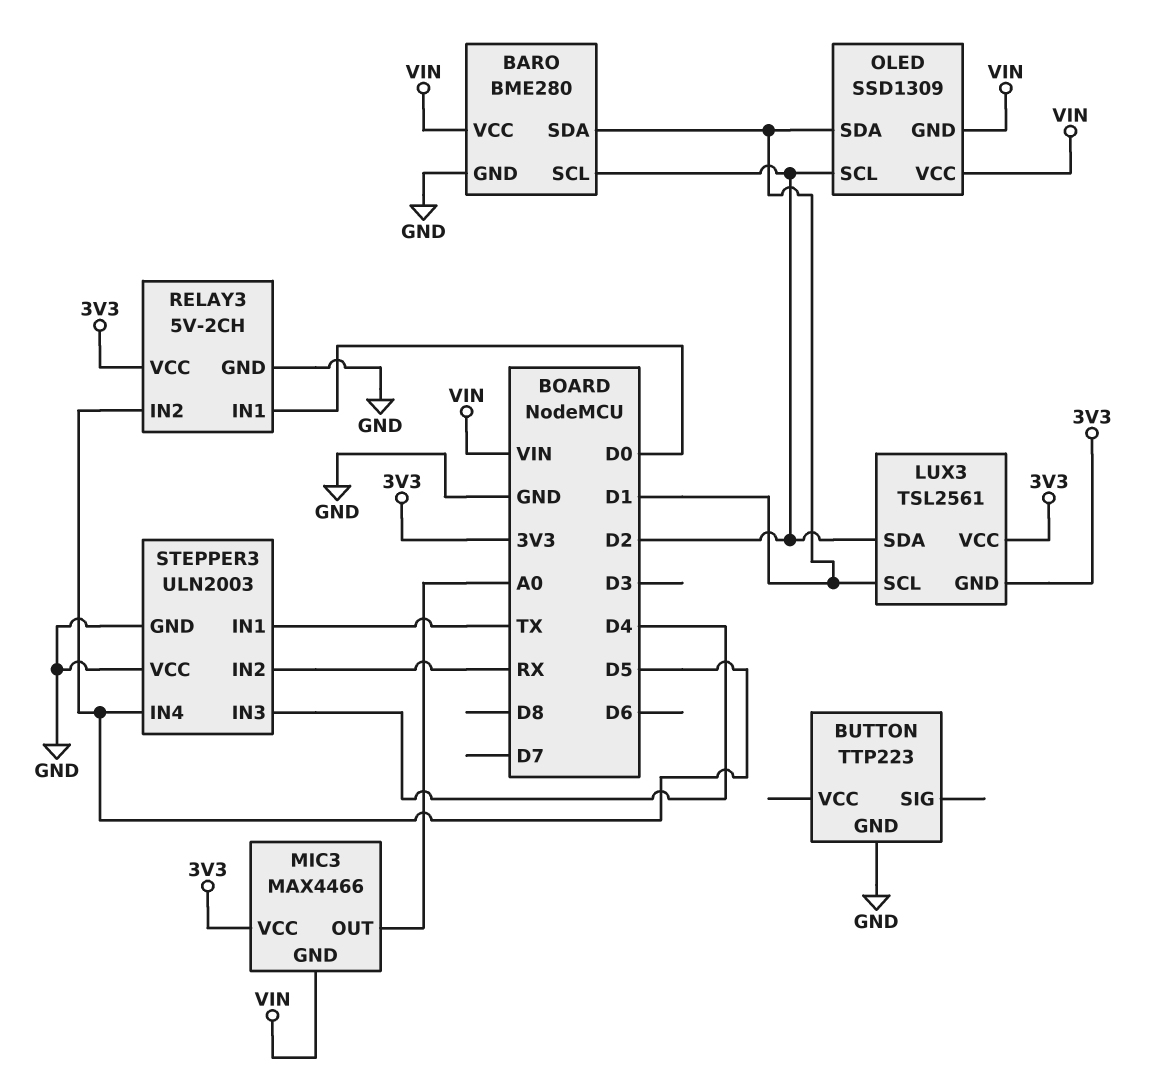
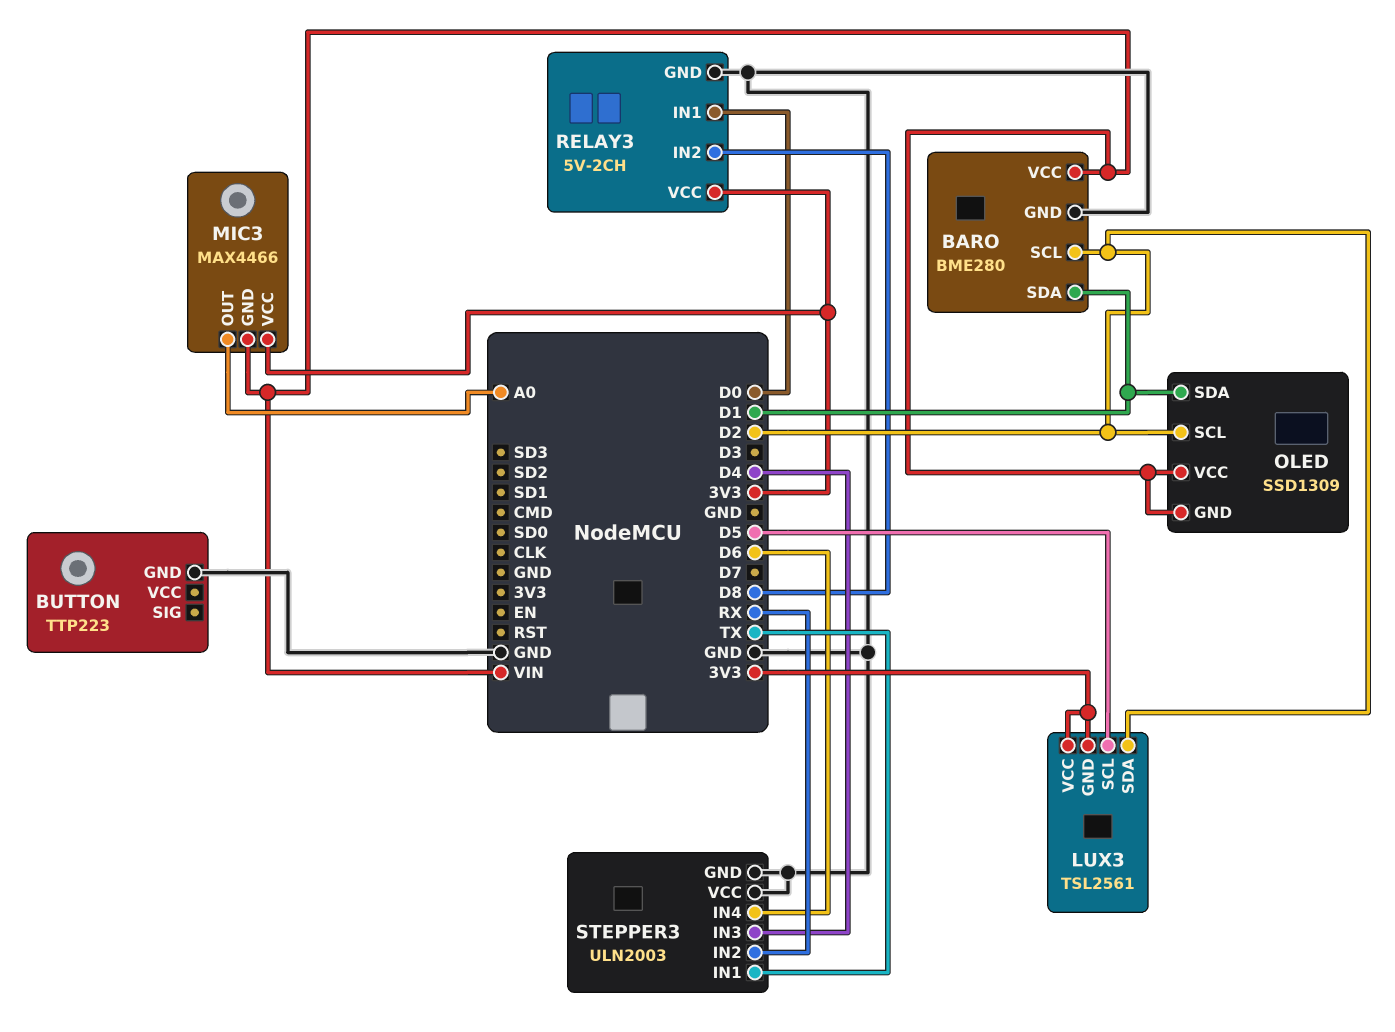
LUX3 pin SCL: D1 -> D5
RELAY3 pin IN2: D5 -> D8
STEPPER3 pin IN4: D5 -> D6

